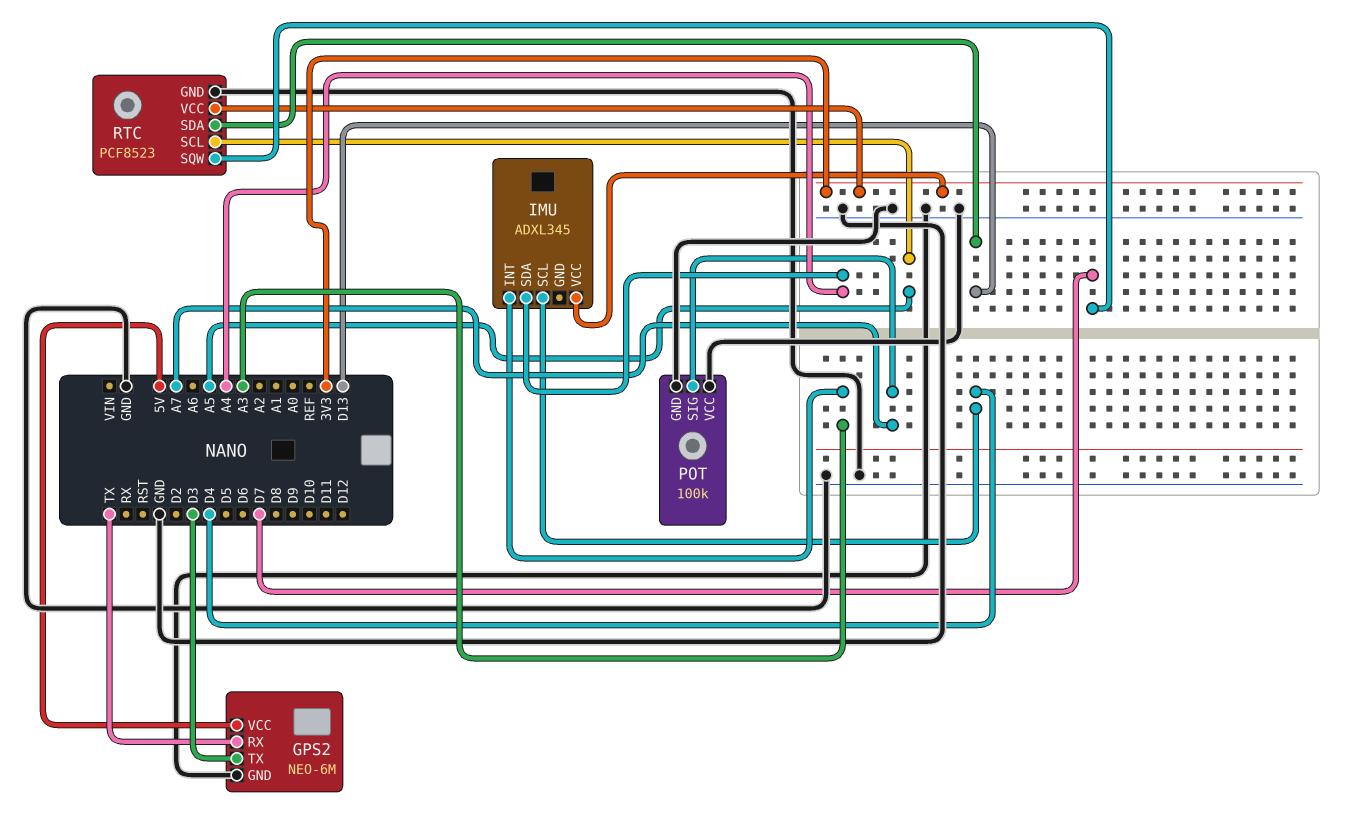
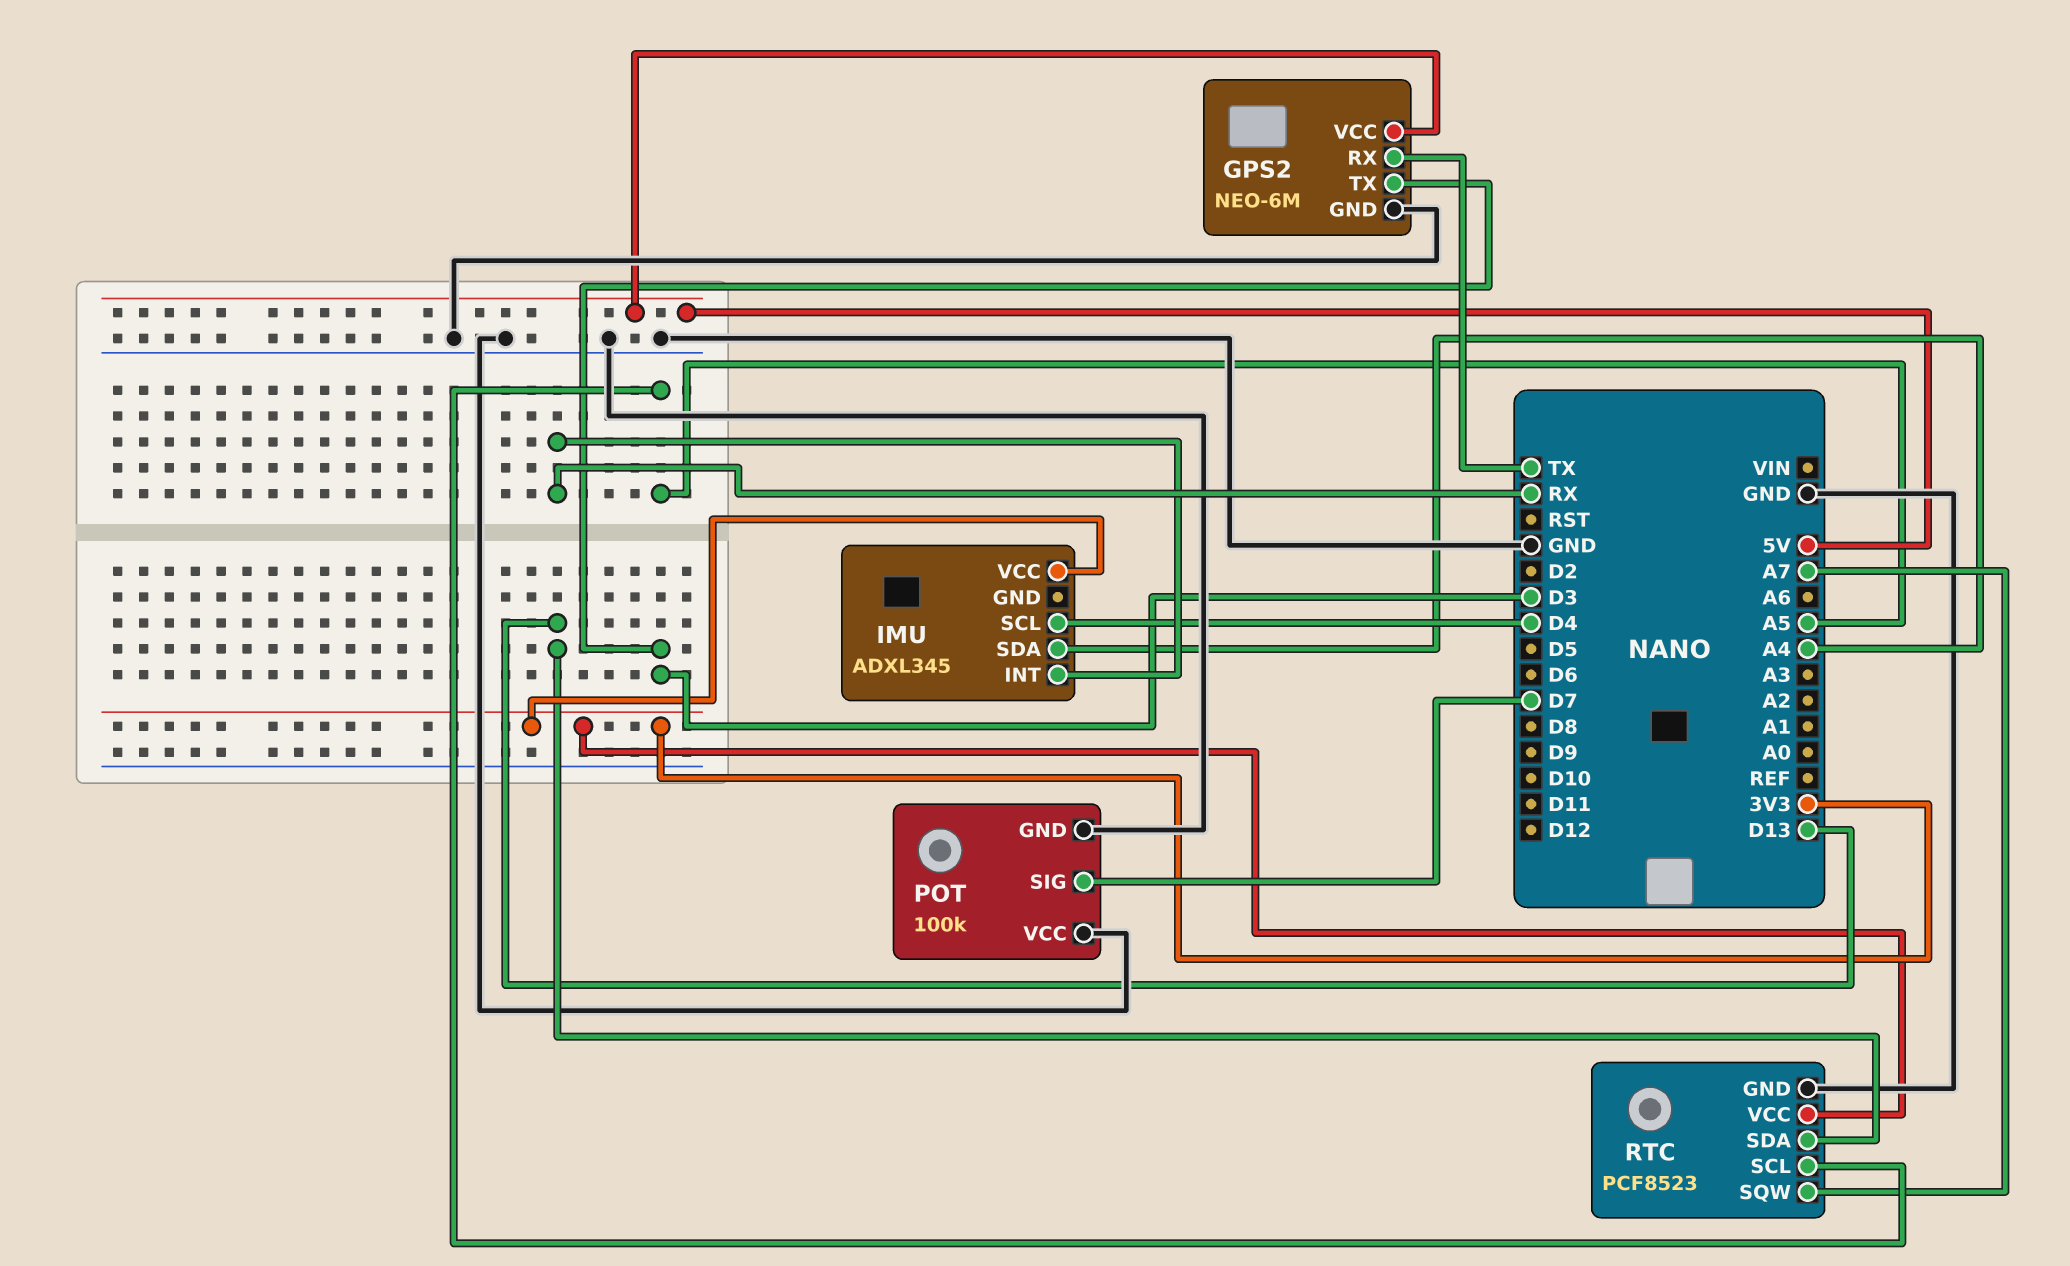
IMU pin INT: A3 -> RX
POT pin SIG: A7 -> D7
RTC pin SQW: D7 -> A7

